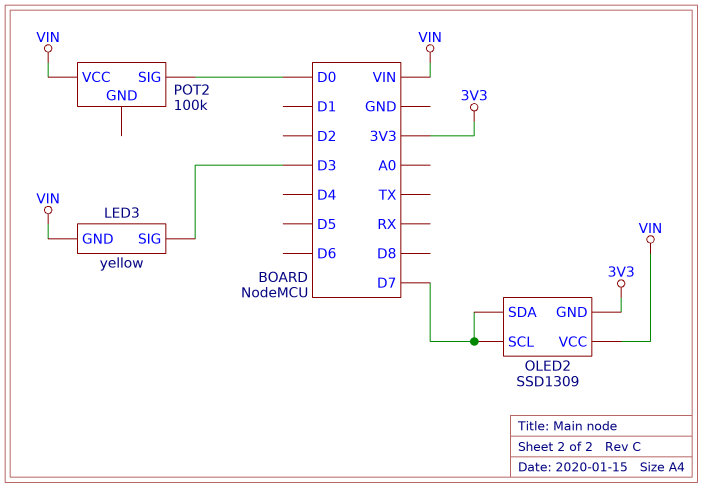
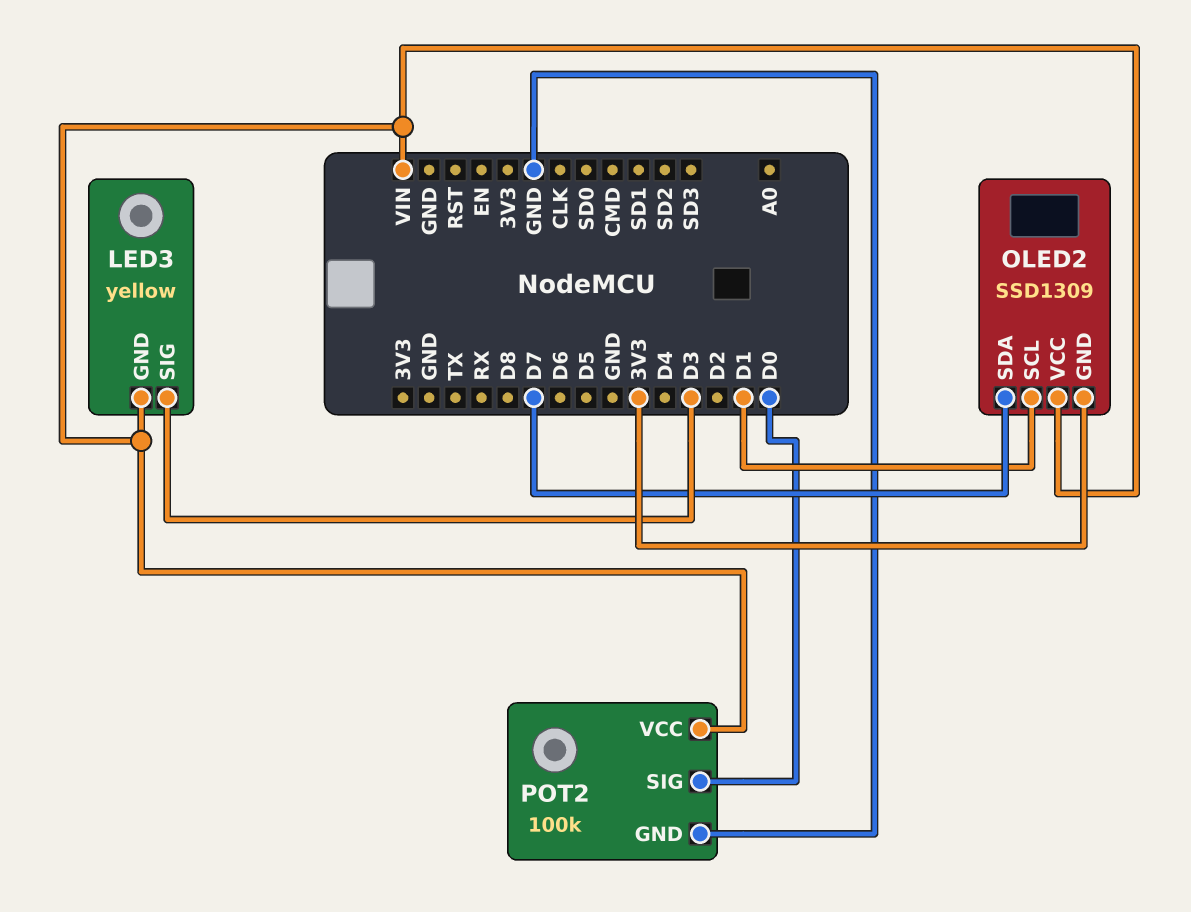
OLED2 pin SCL: D7 -> D1
POT2 pin GND: none -> GND

